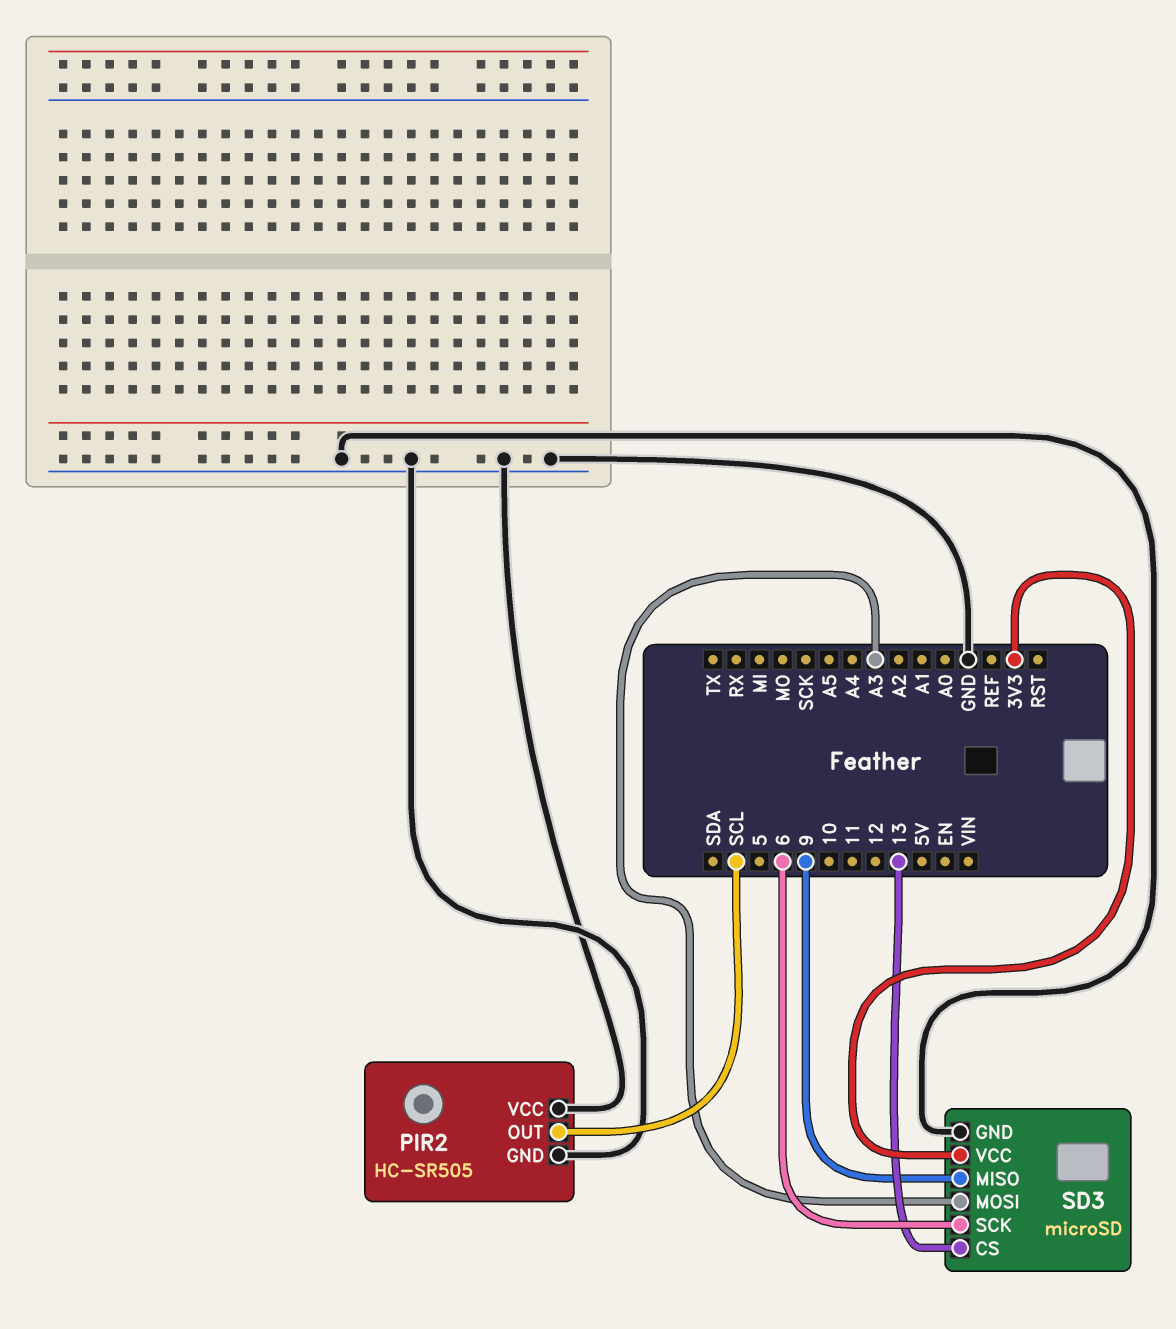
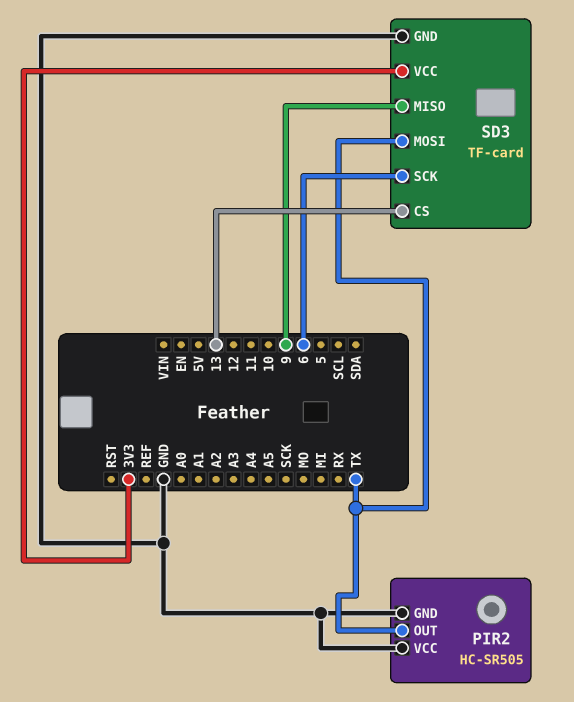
PIR2 pin OUT: SCL -> TX
SD3: microSD -> TF-card
SD3 pin MOSI: A3 -> TX

